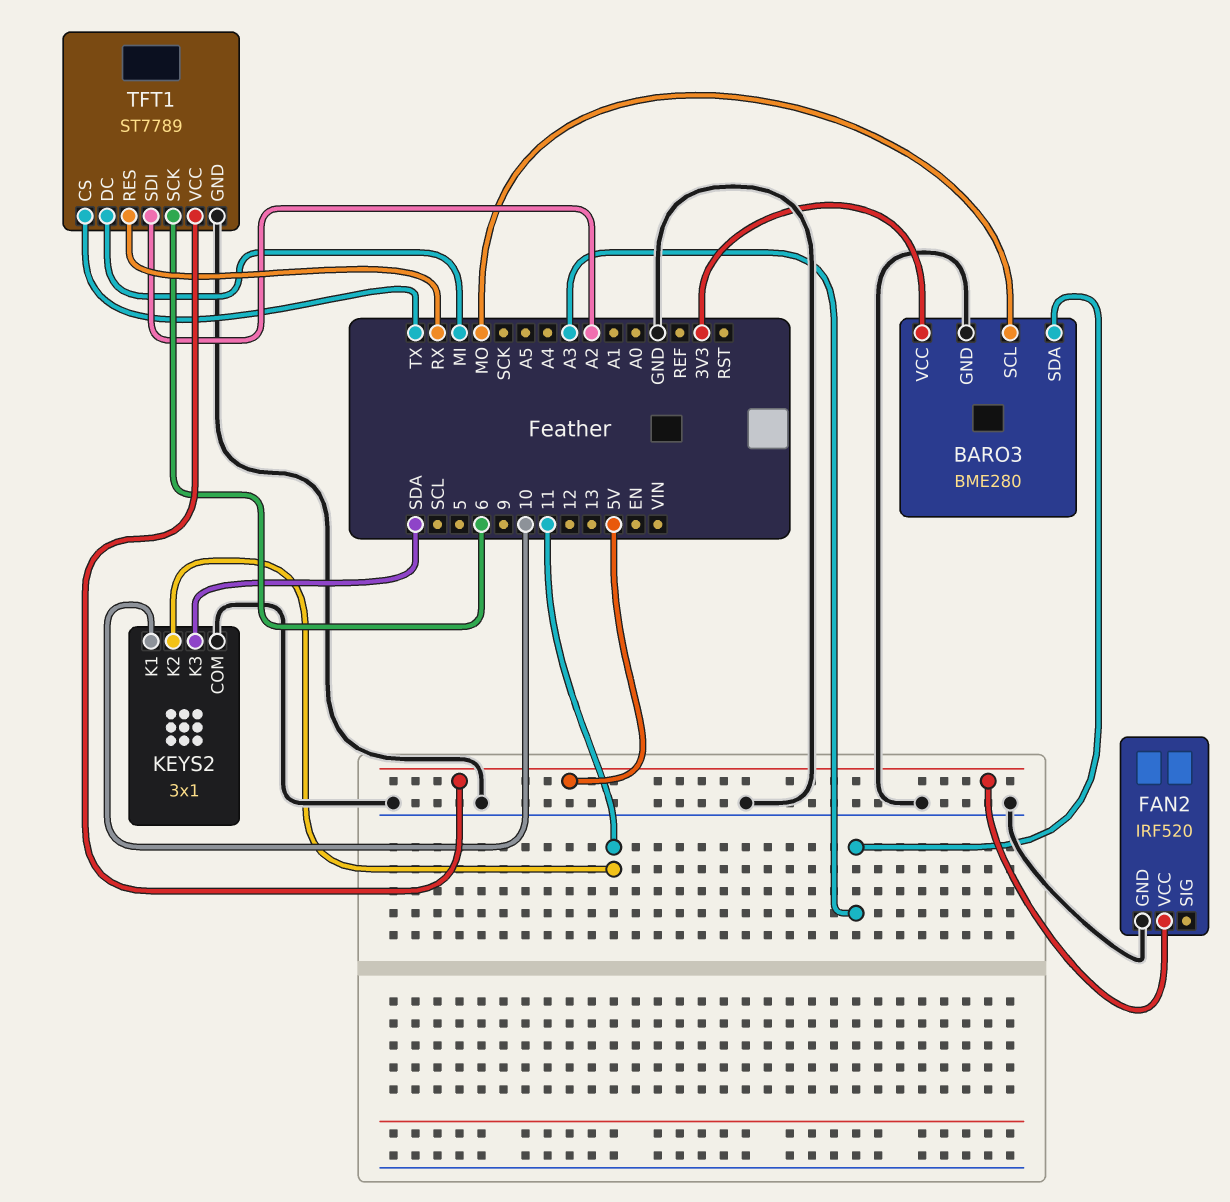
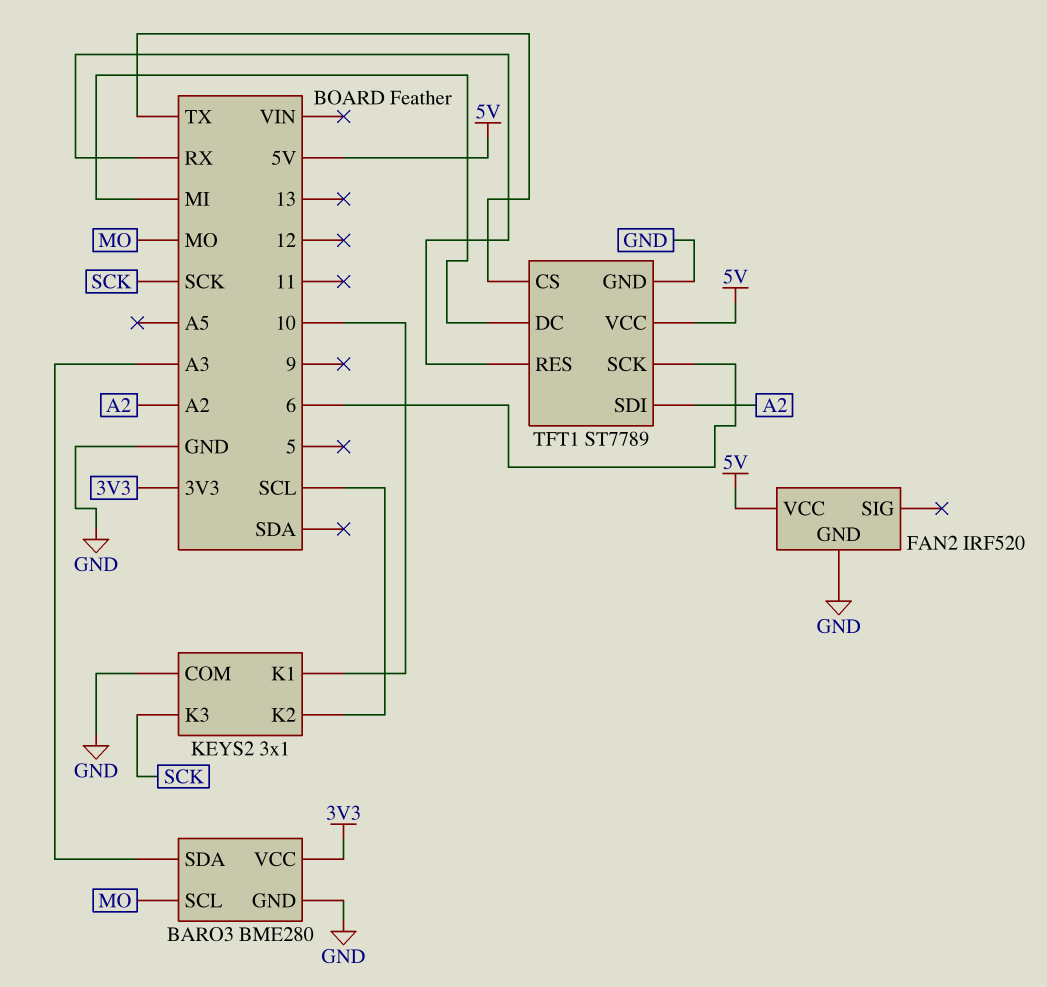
KEYS2 pin K2: 11 -> SCL
KEYS2 pin K3: SDA -> SCK

